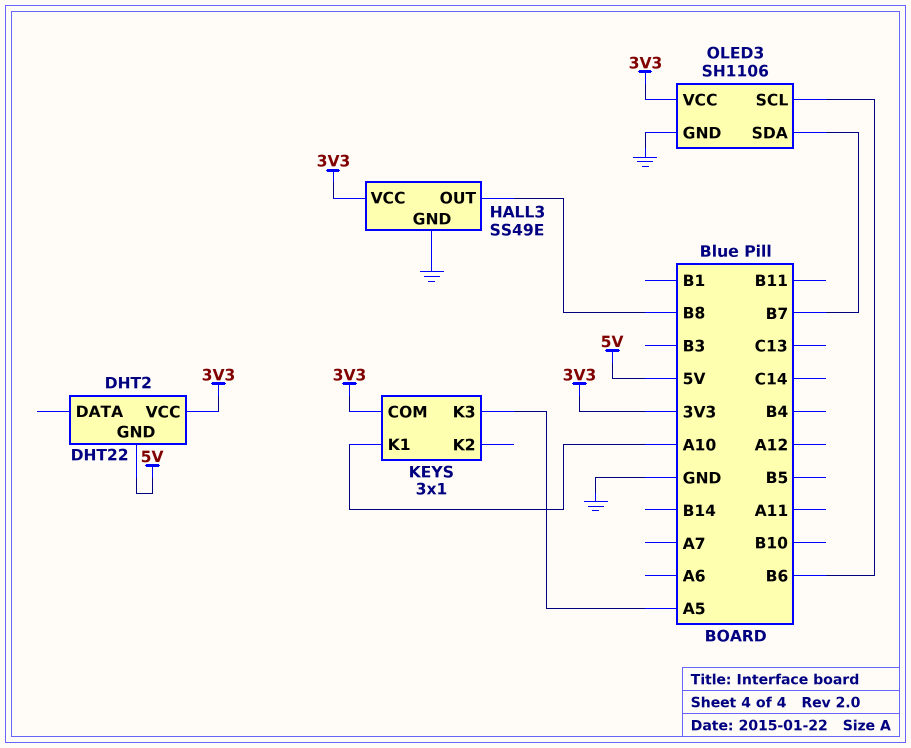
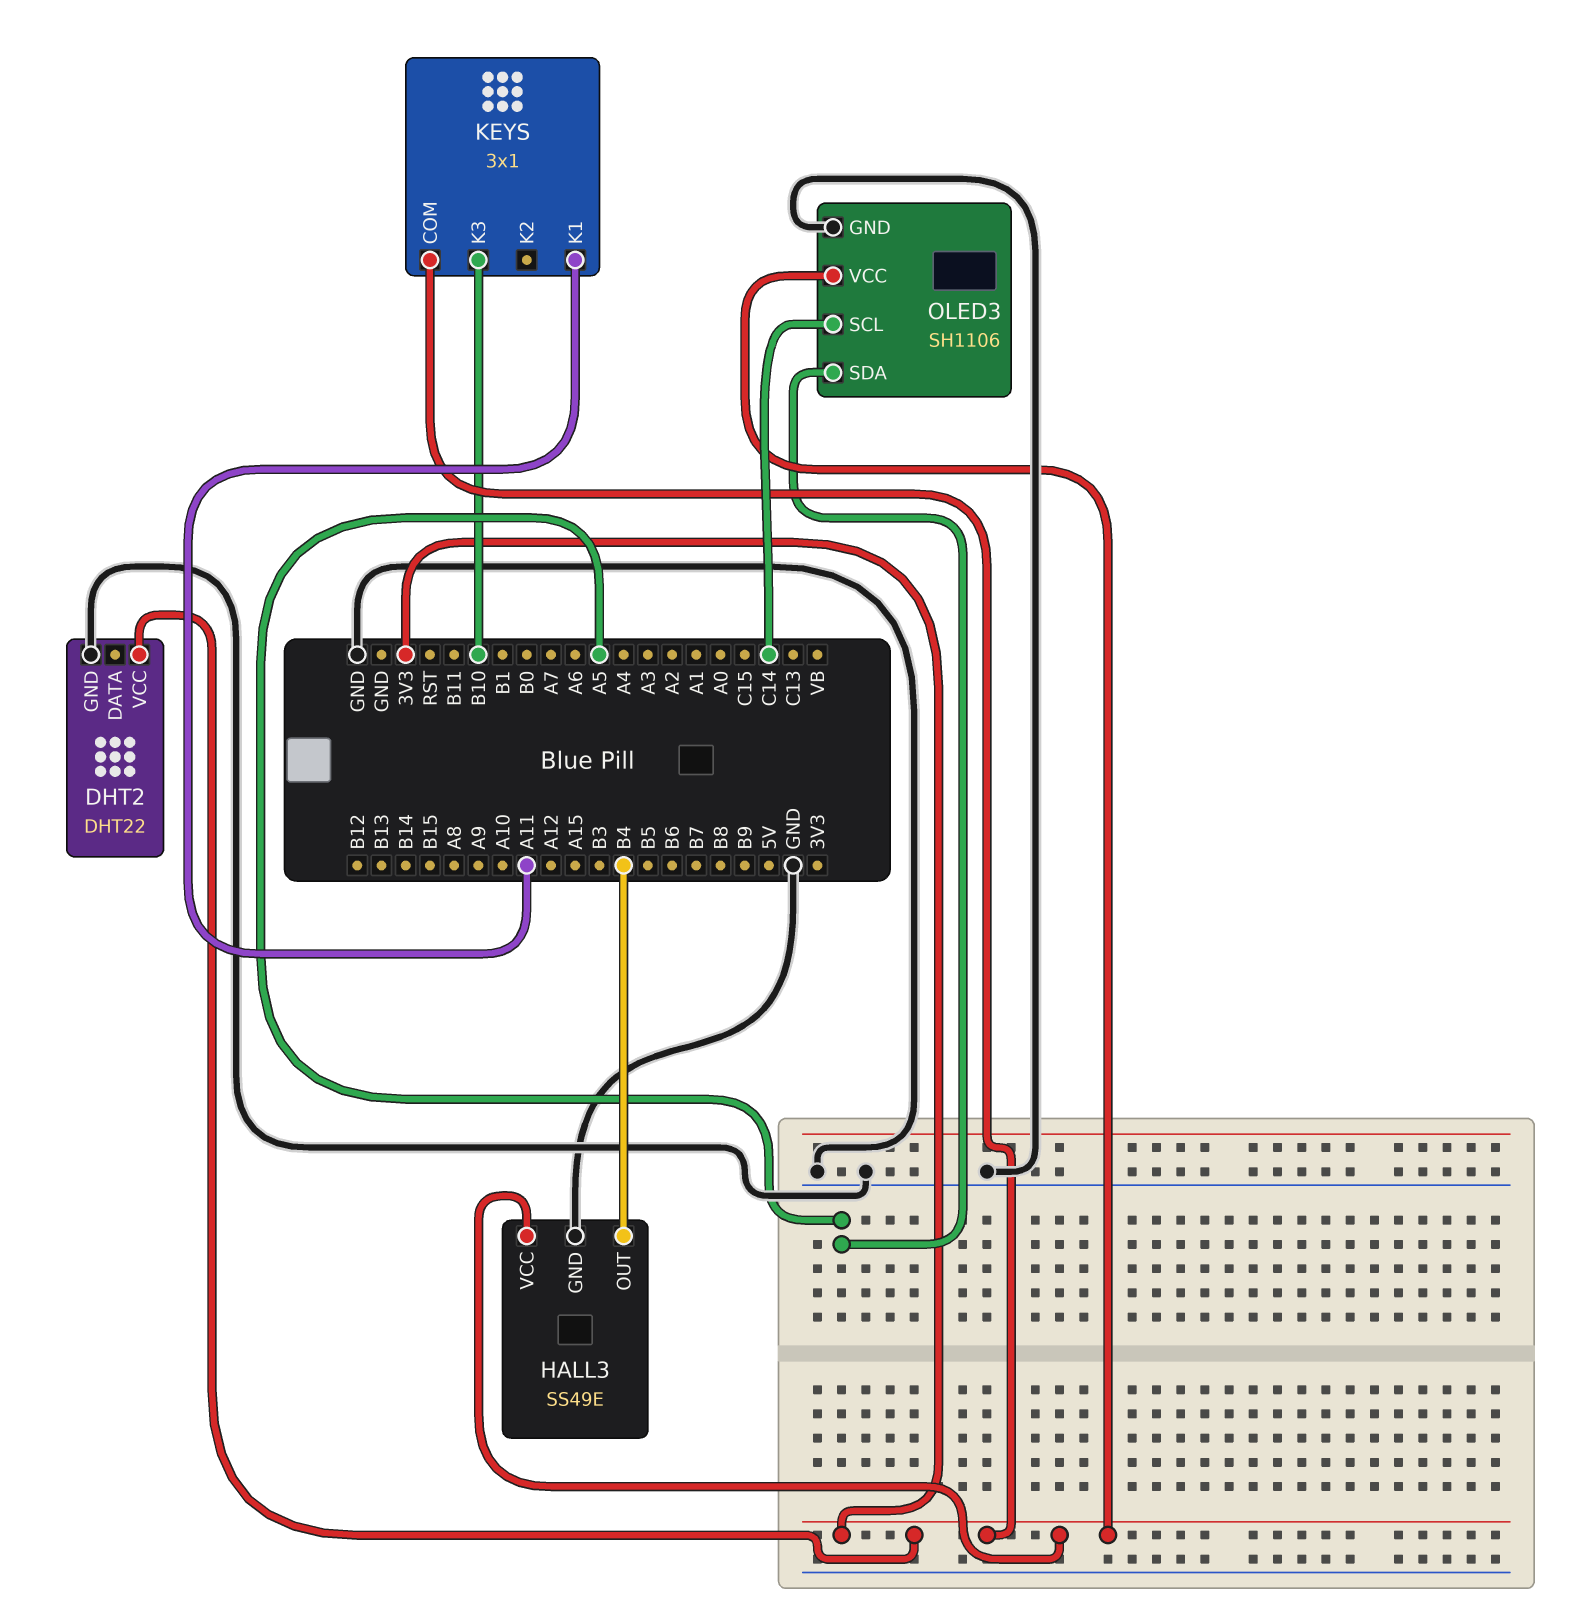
DHT2 pin GND: 5V -> GND
HALL3 pin OUT: B8 -> B4
KEYS pin K1: A10 -> A11
KEYS pin K3: A5 -> B10
OLED3 pin SCL: B6 -> C14
OLED3 pin SDA: B7 -> A5

